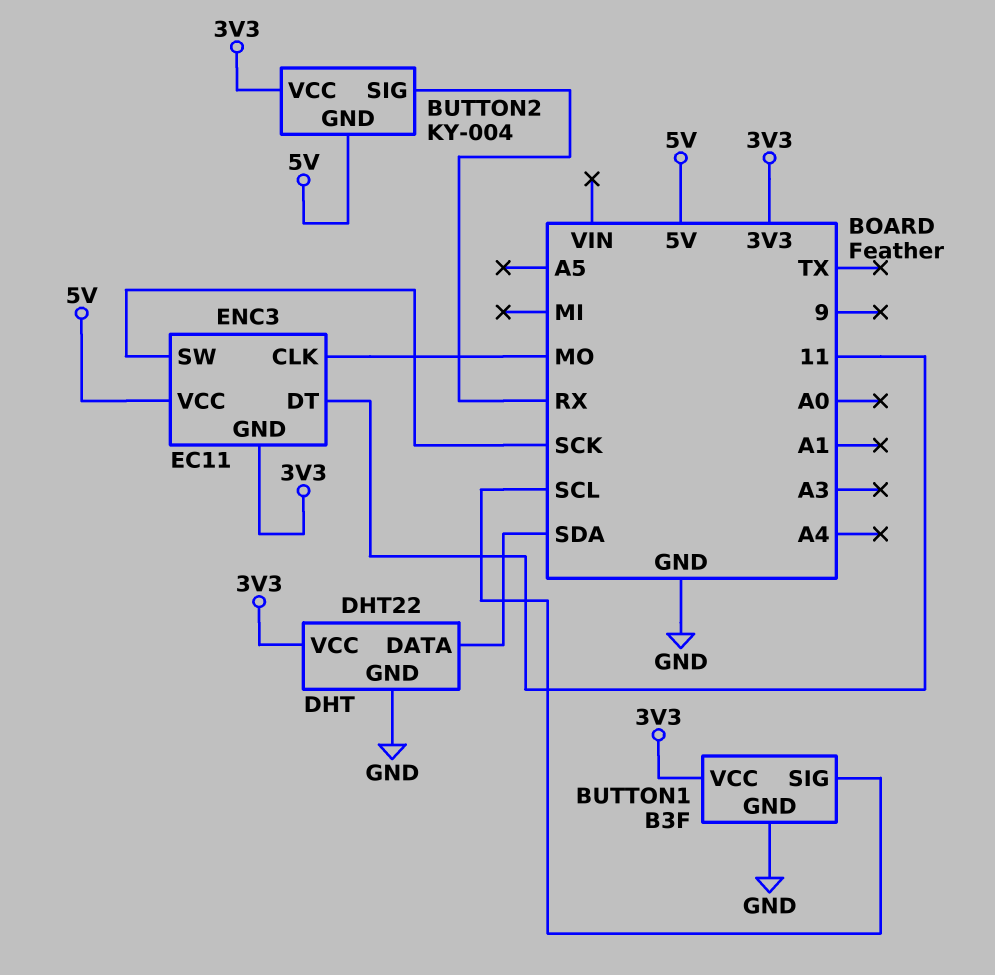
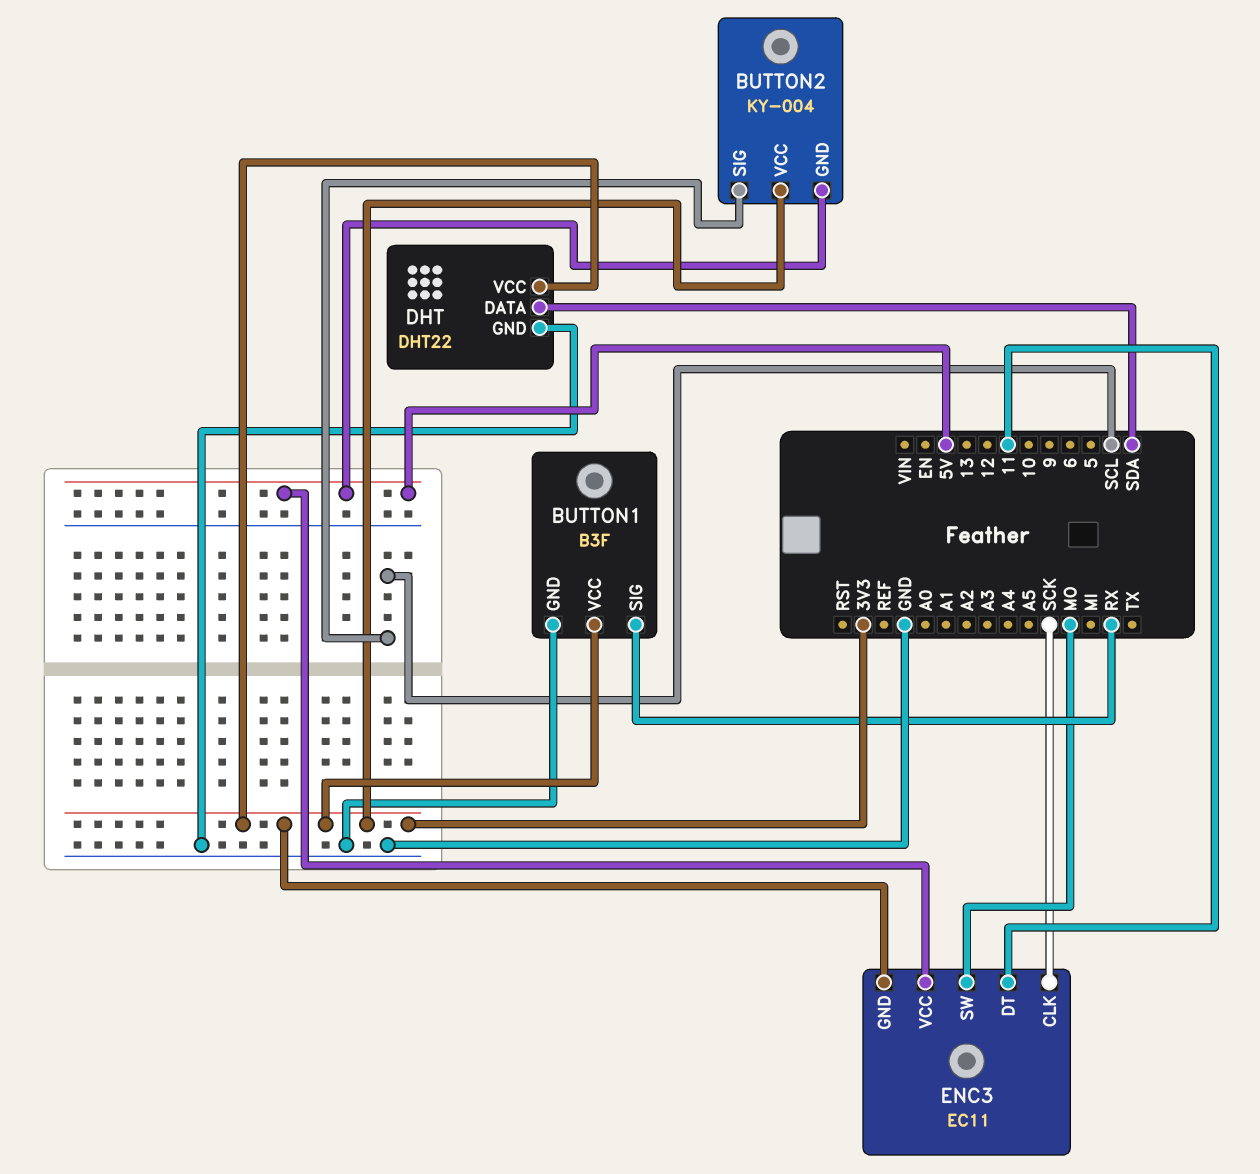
BUTTON1 pin SIG: SCL -> RX
BUTTON2 pin SIG: RX -> SCL
ENC3 pin CLK: MO -> SCK
ENC3 pin SW: SCK -> MO

